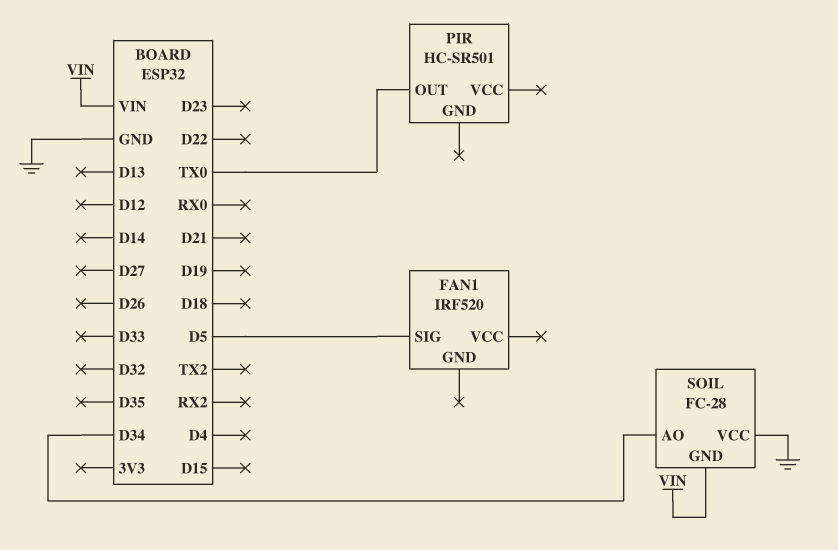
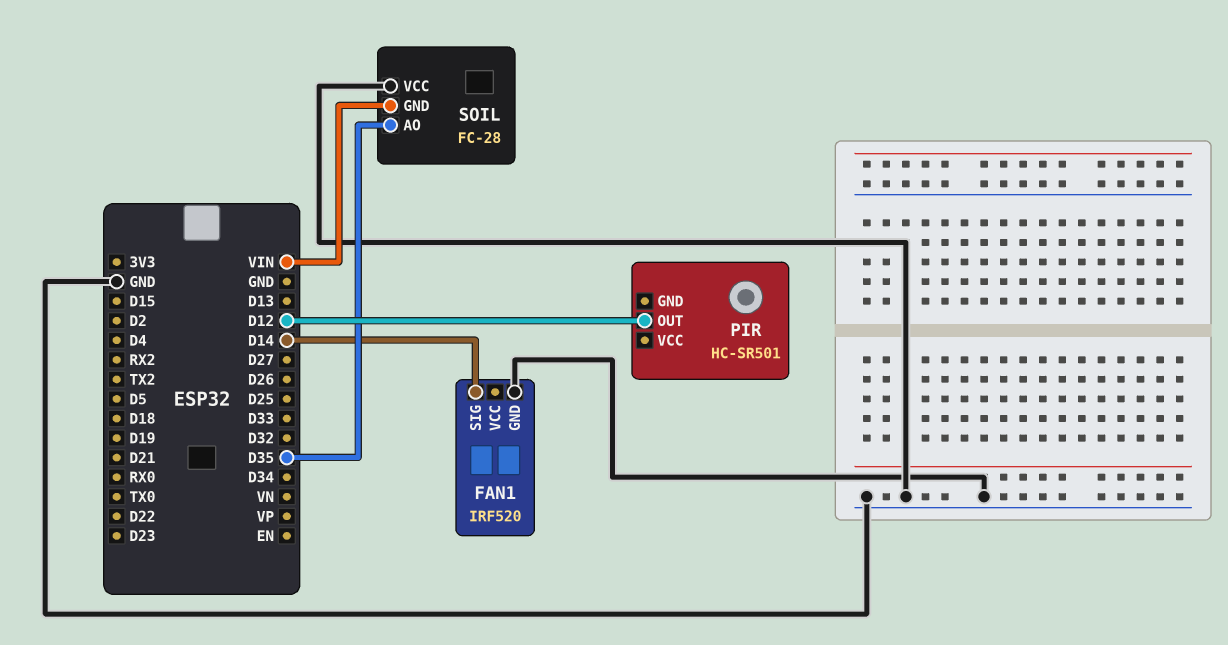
FAN1 pin GND: none -> GND
FAN1 pin SIG: D5 -> D14
PIR pin OUT: TX0 -> D12
SOIL pin AO: D34 -> D35

